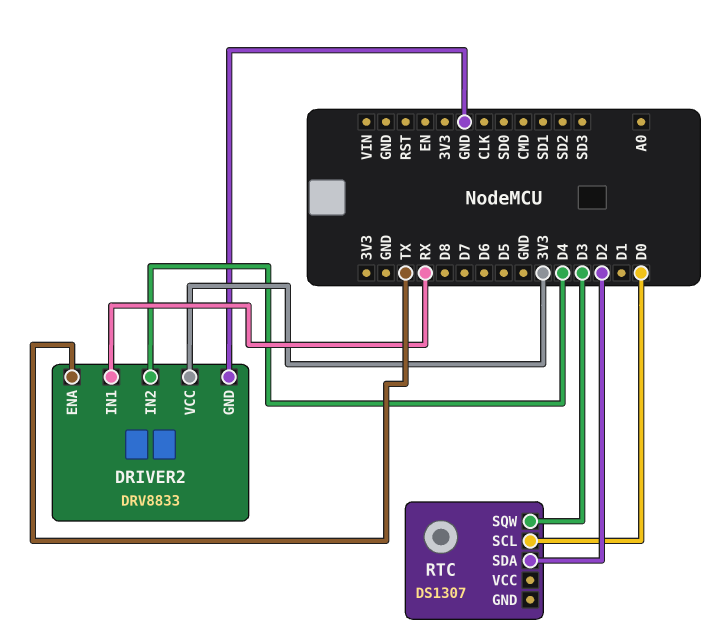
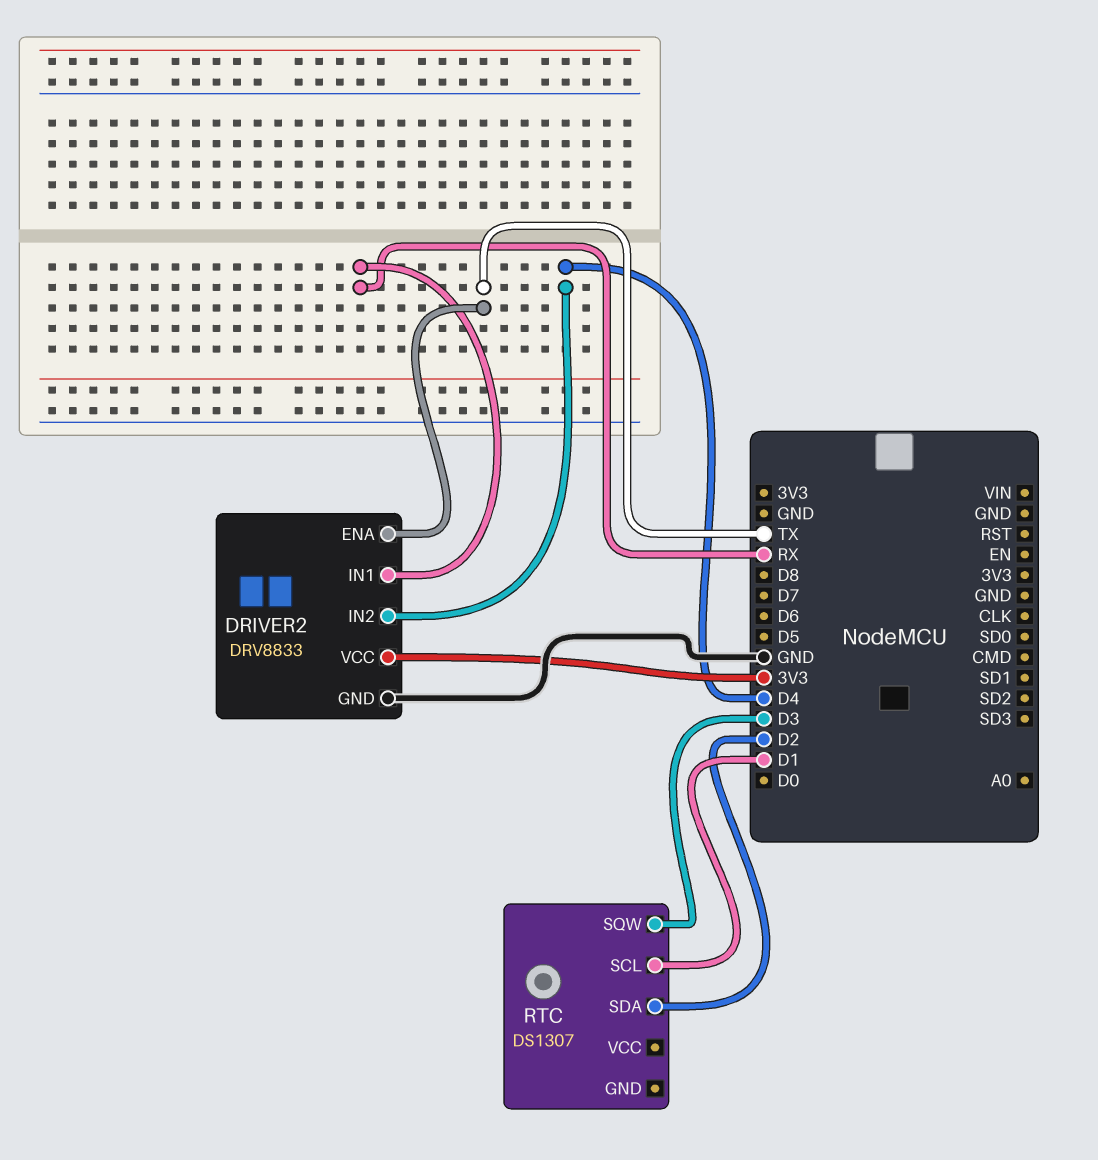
RTC pin SCL: D0 -> D1

